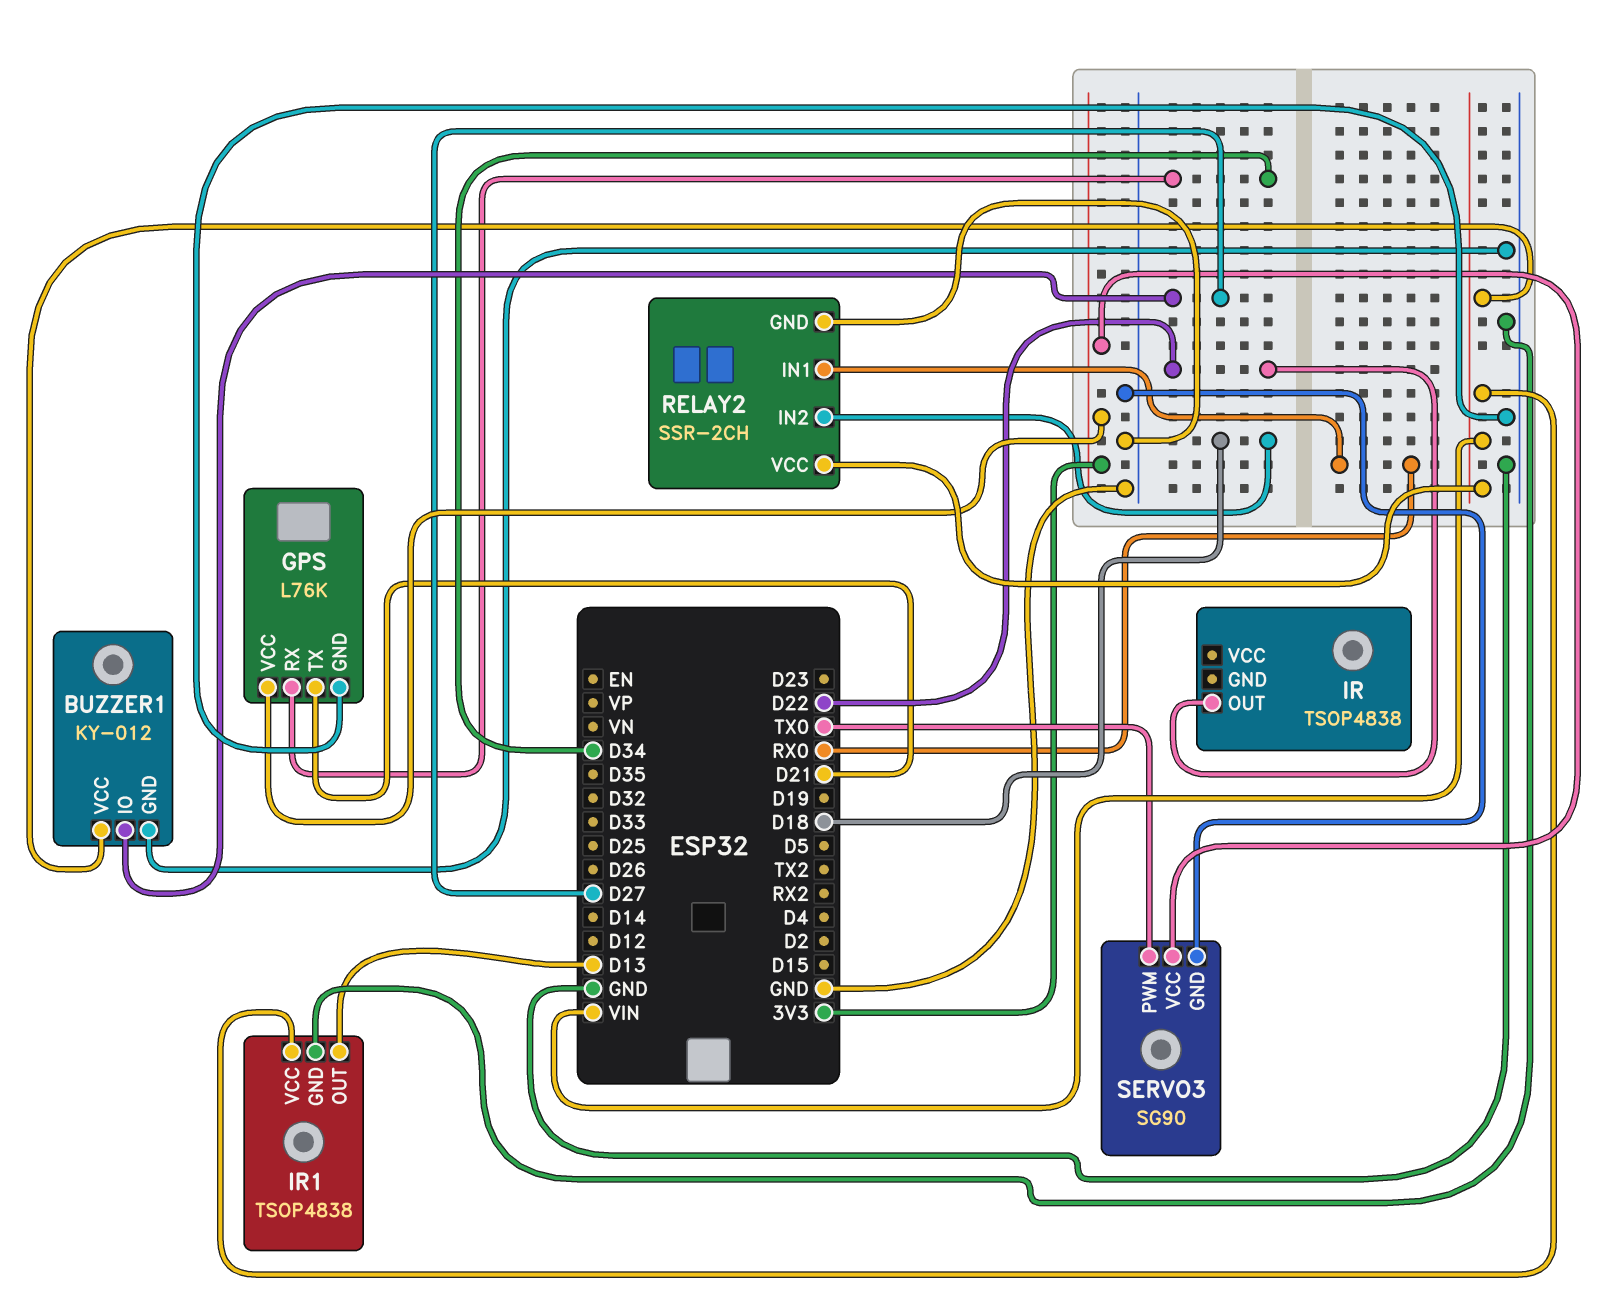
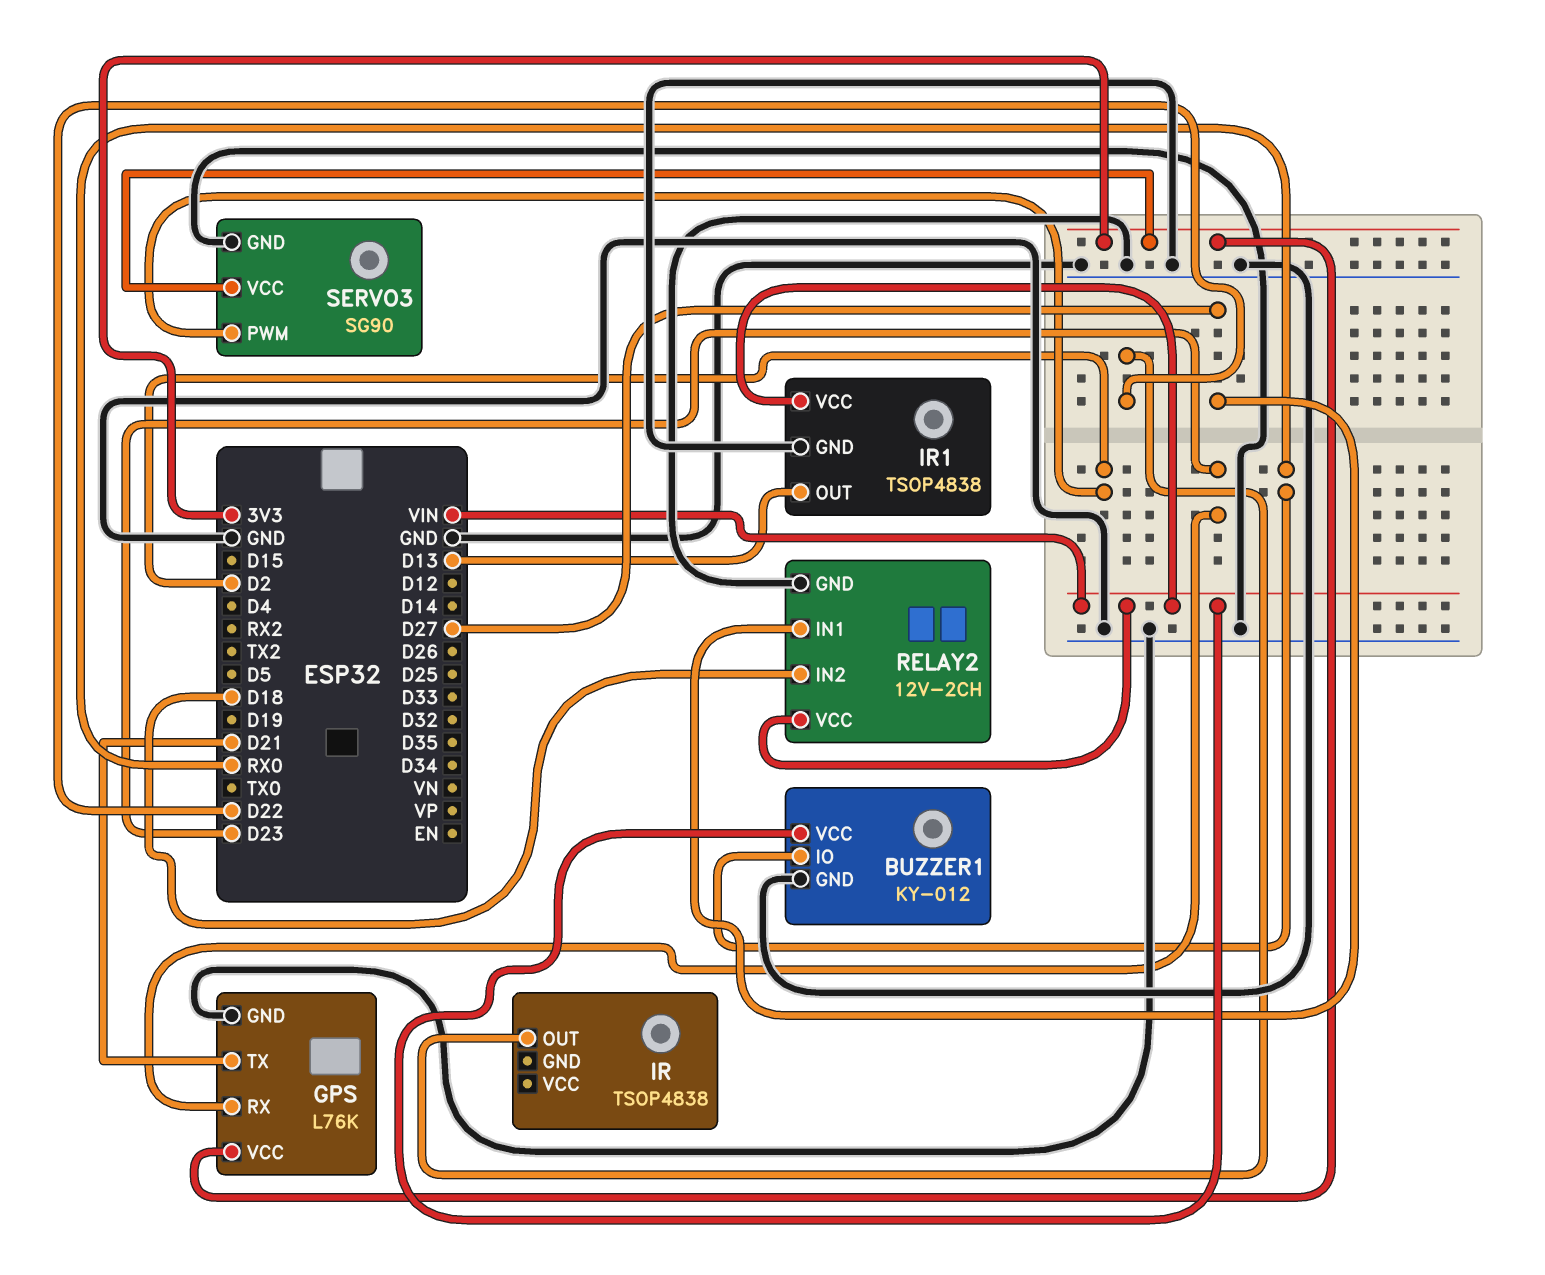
BUZZER1 pin IO: D27 -> RX0
GPS pin RX: D34 -> D23
RELAY2: SSR-2CH -> 12V-2CH
RELAY2 pin IN1: RX0 -> D27
SERVO3 pin PWM: TX0 -> D2

